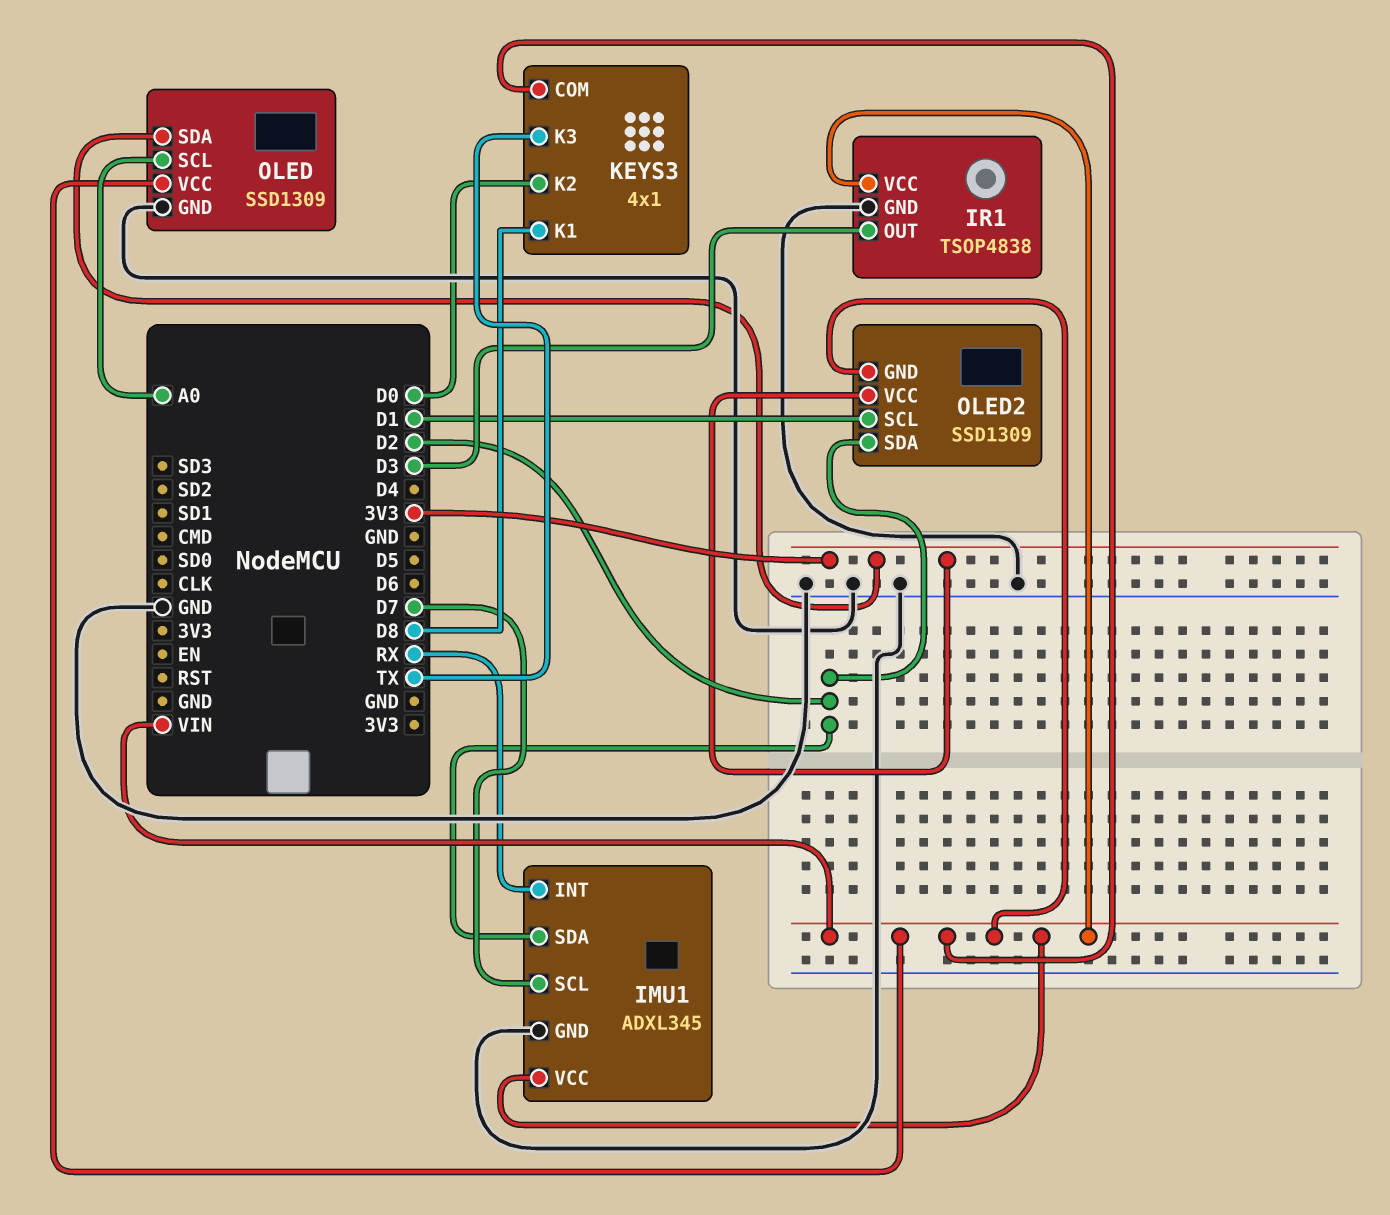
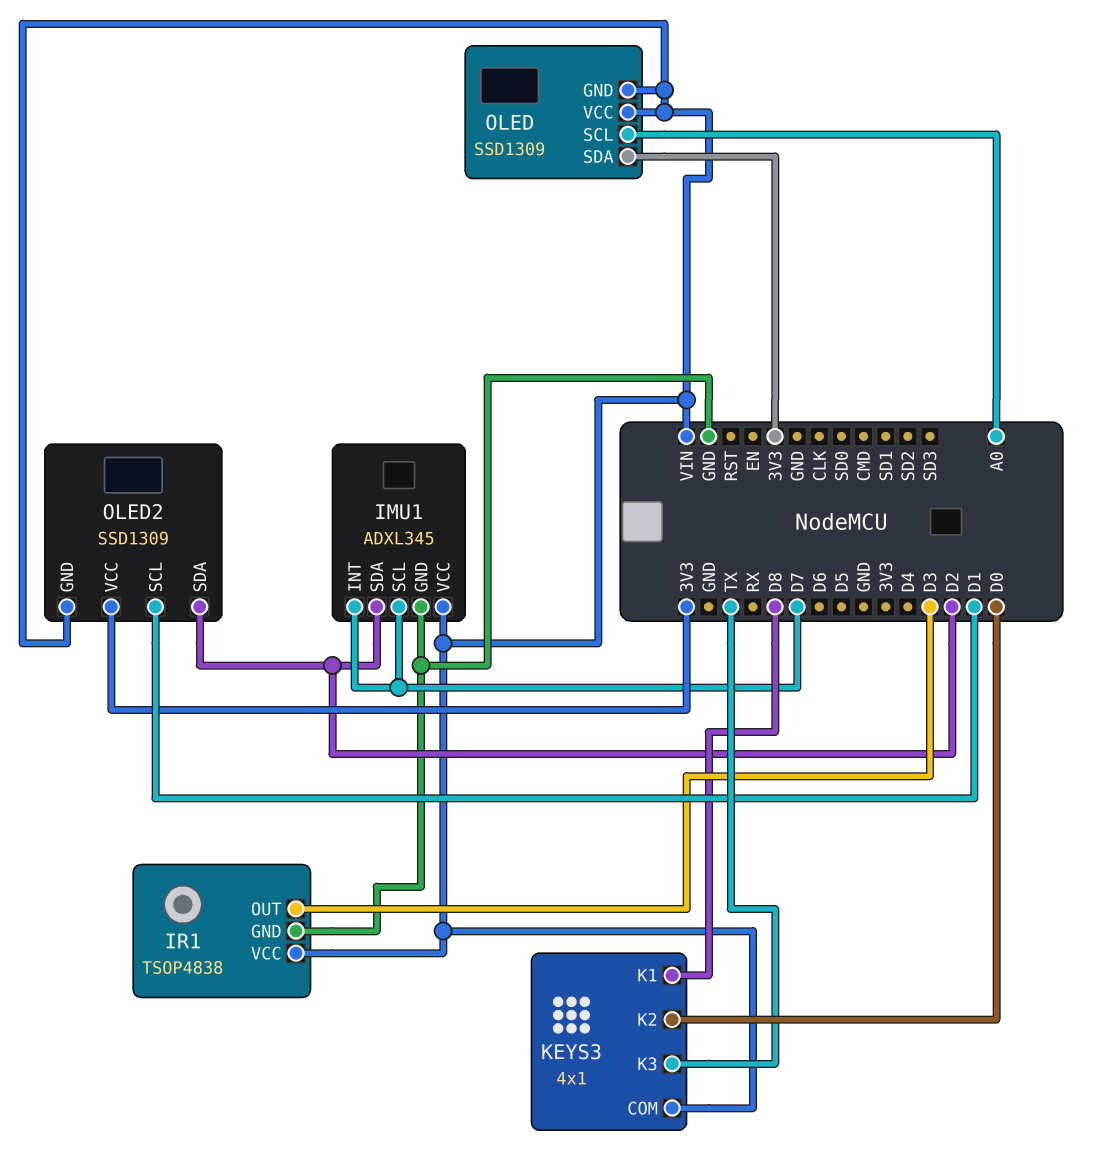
IMU1 pin INT: RX -> D7
OLED pin GND: GND -> VIN

